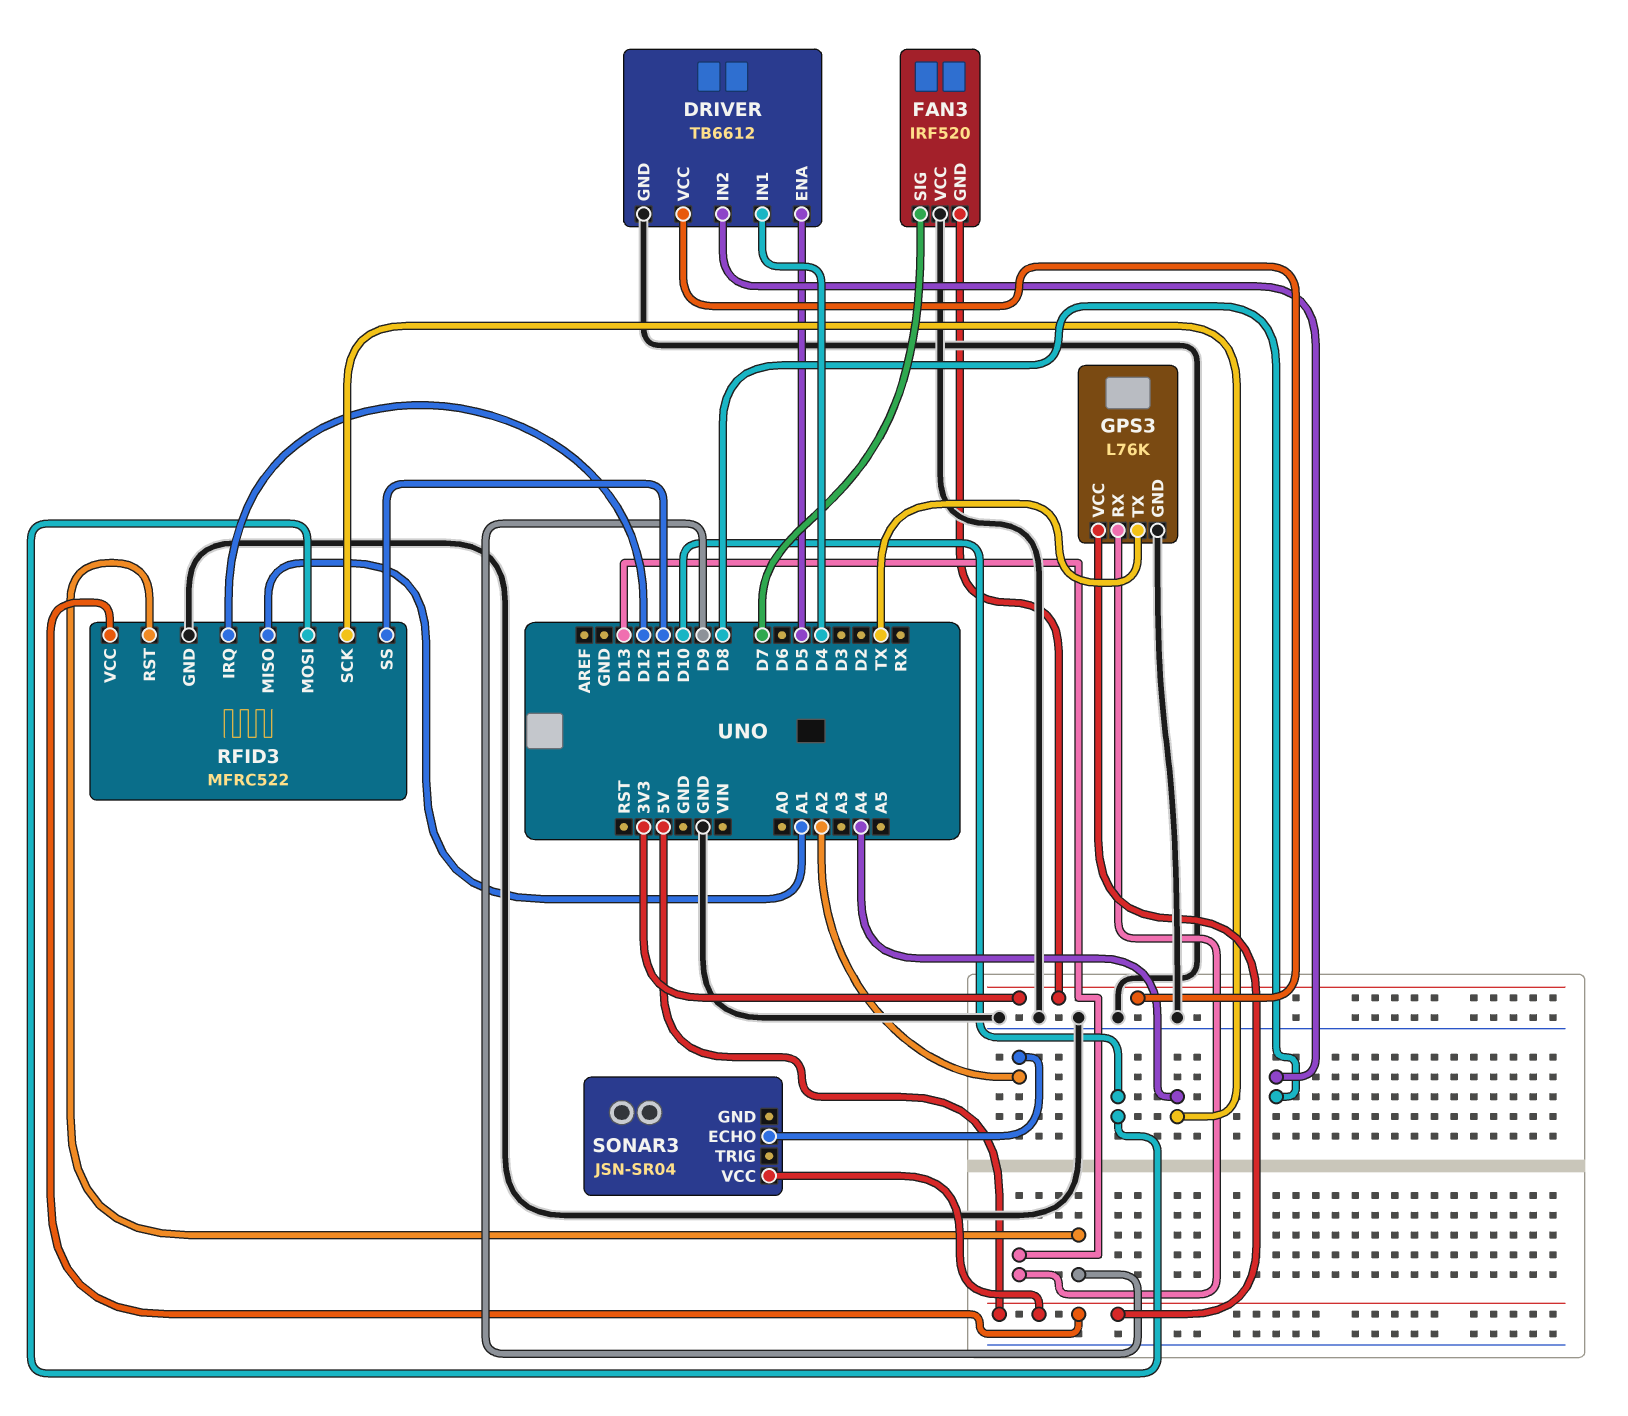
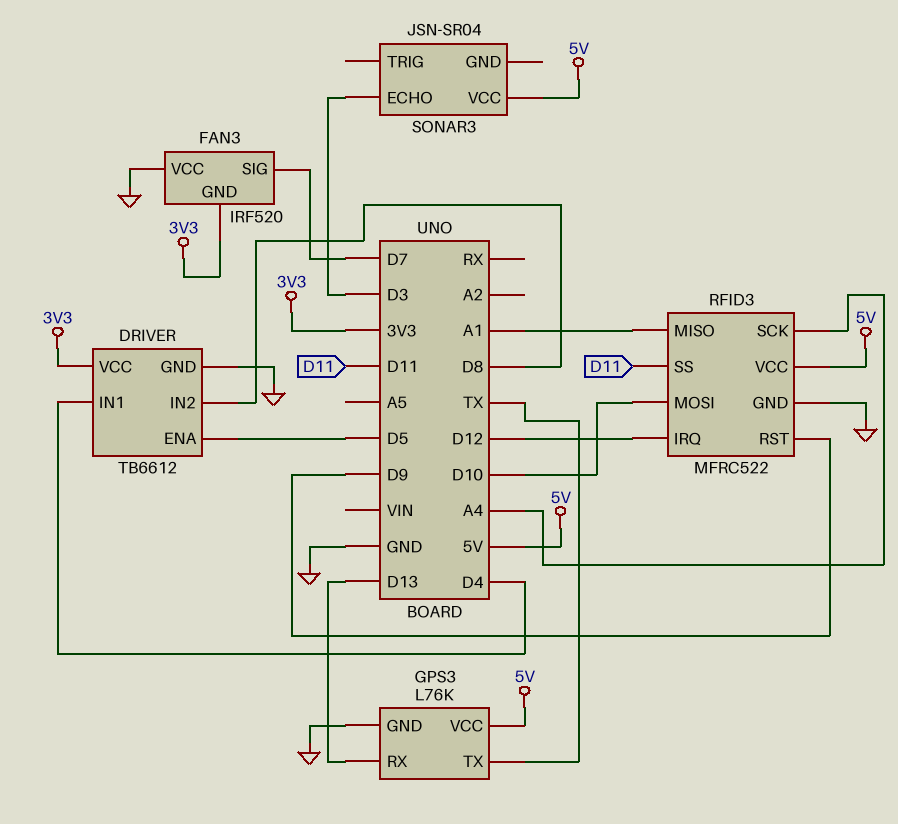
SONAR3 pin ECHO: A2 -> D3

